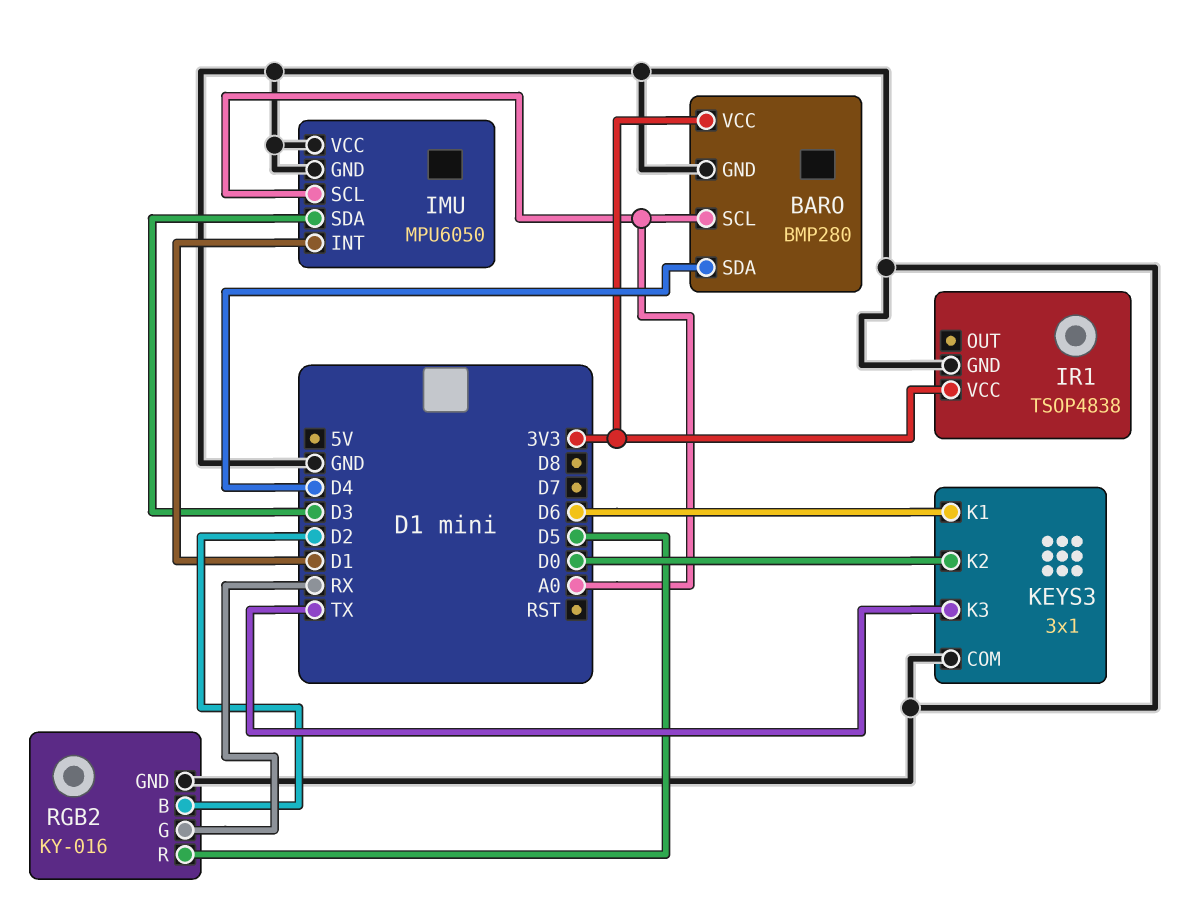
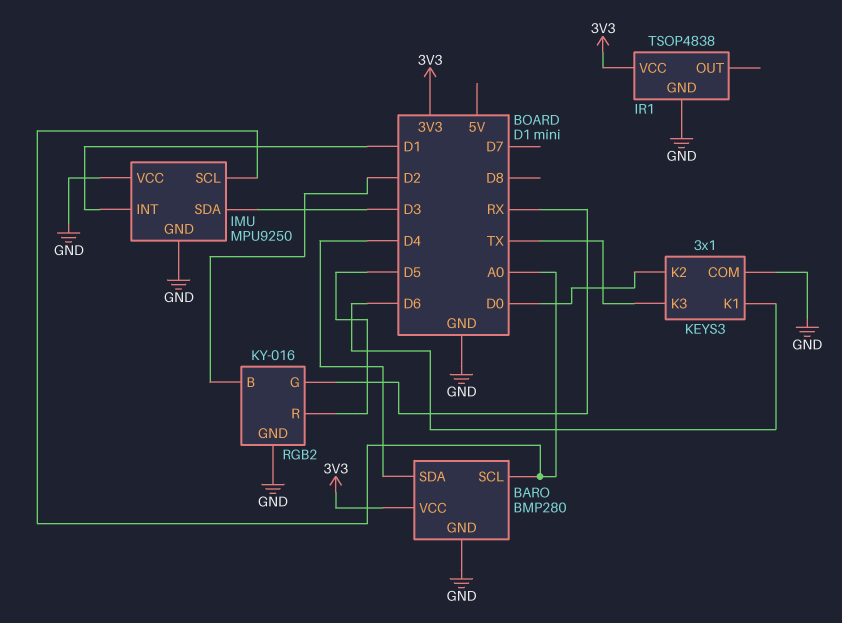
IMU: MPU6050 -> MPU9250

